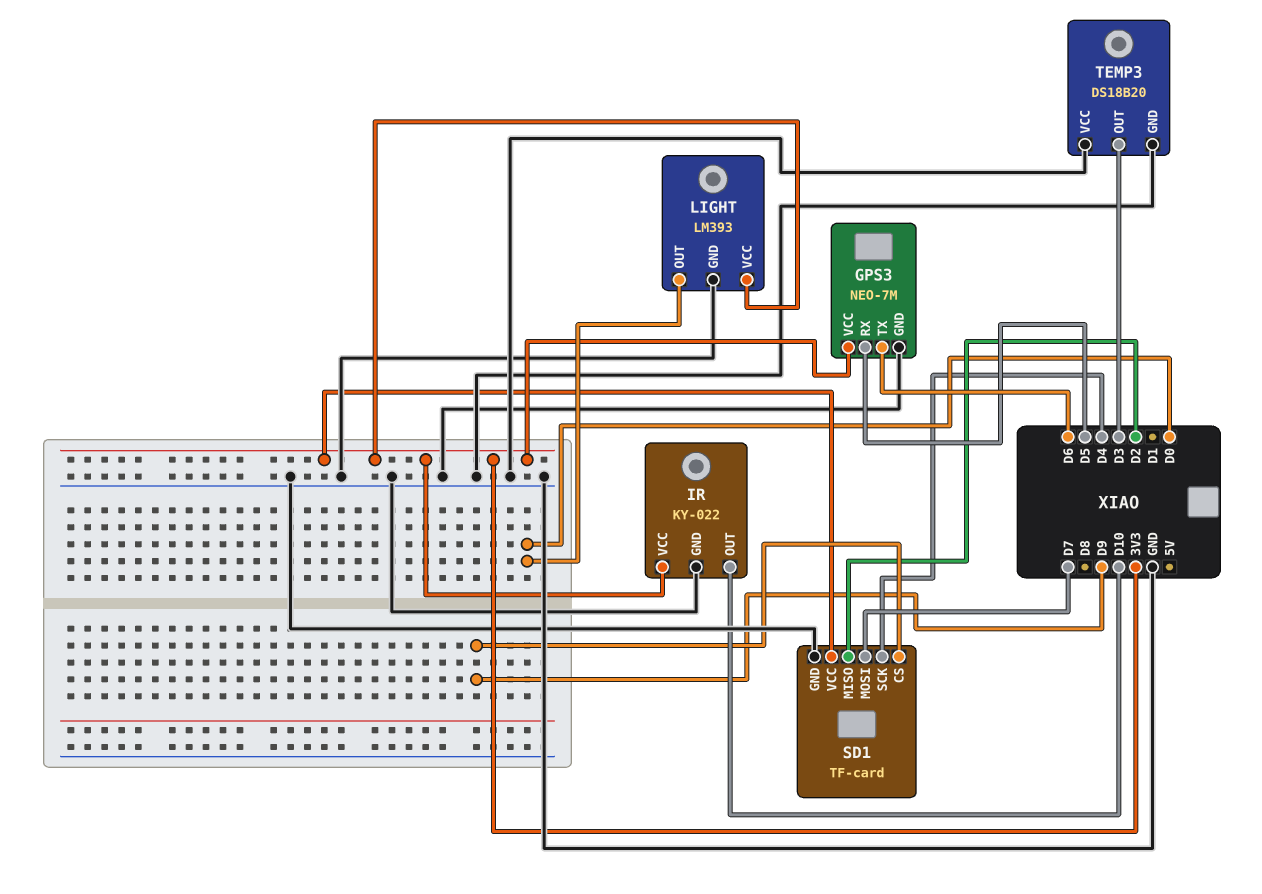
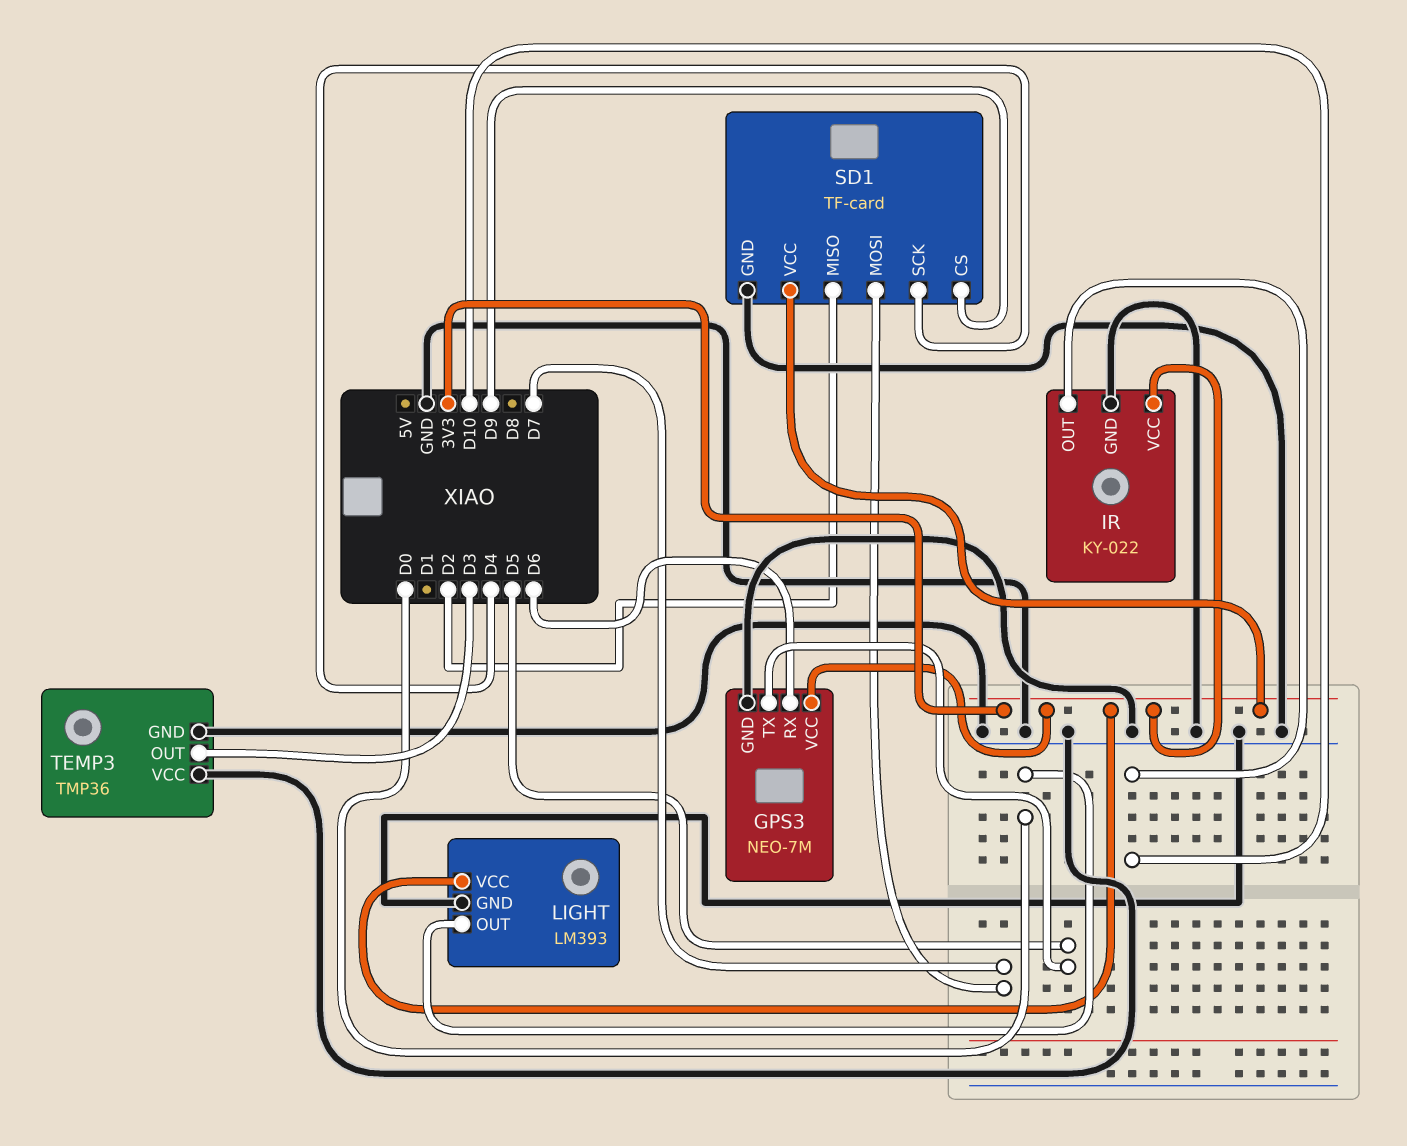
GPS3 pin RX: D5 -> D6
GPS3 pin TX: D6 -> D5
TEMP3: DS18B20 -> TMP36

